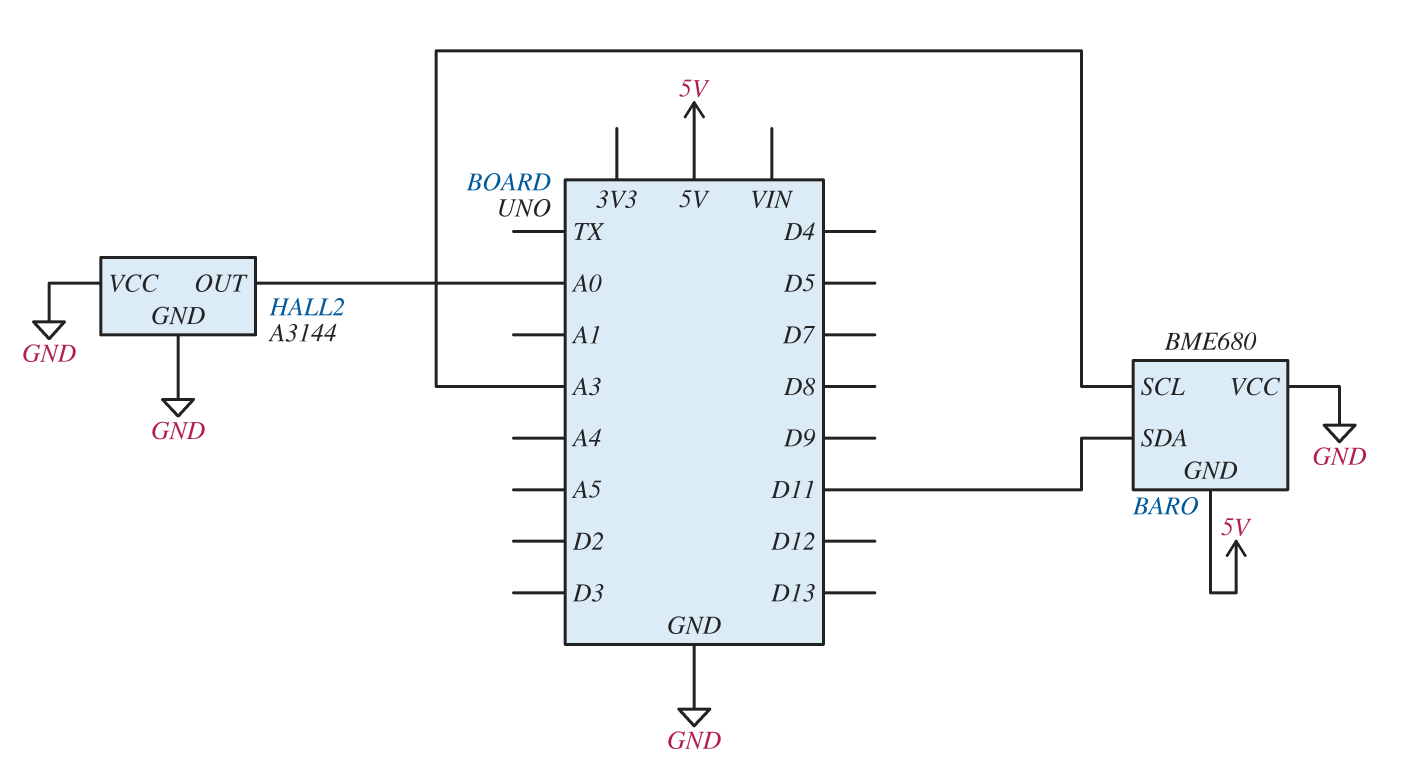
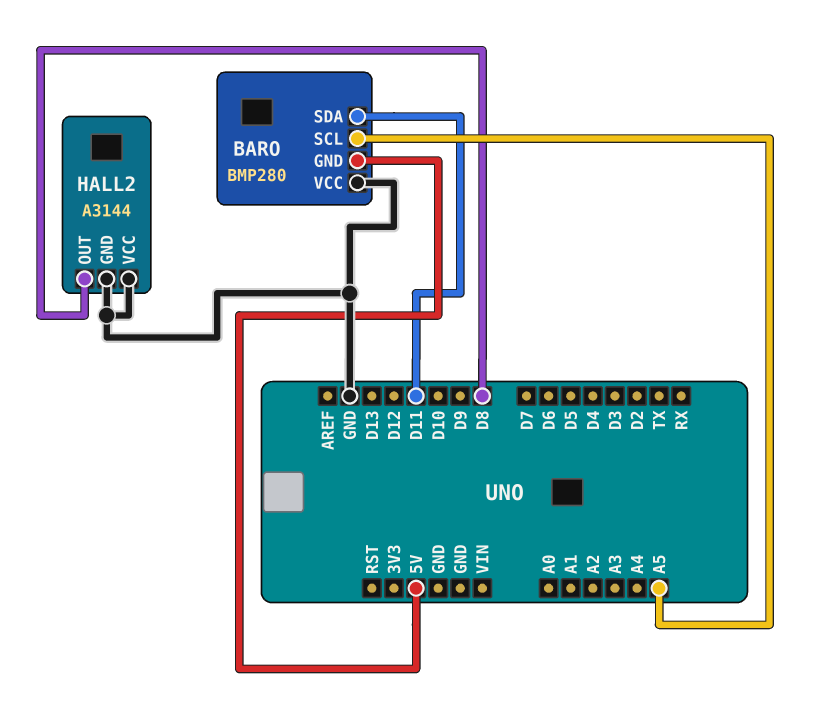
BARO: BME680 -> BMP280
BARO pin SCL: A3 -> A5
HALL2 pin OUT: A0 -> D8

